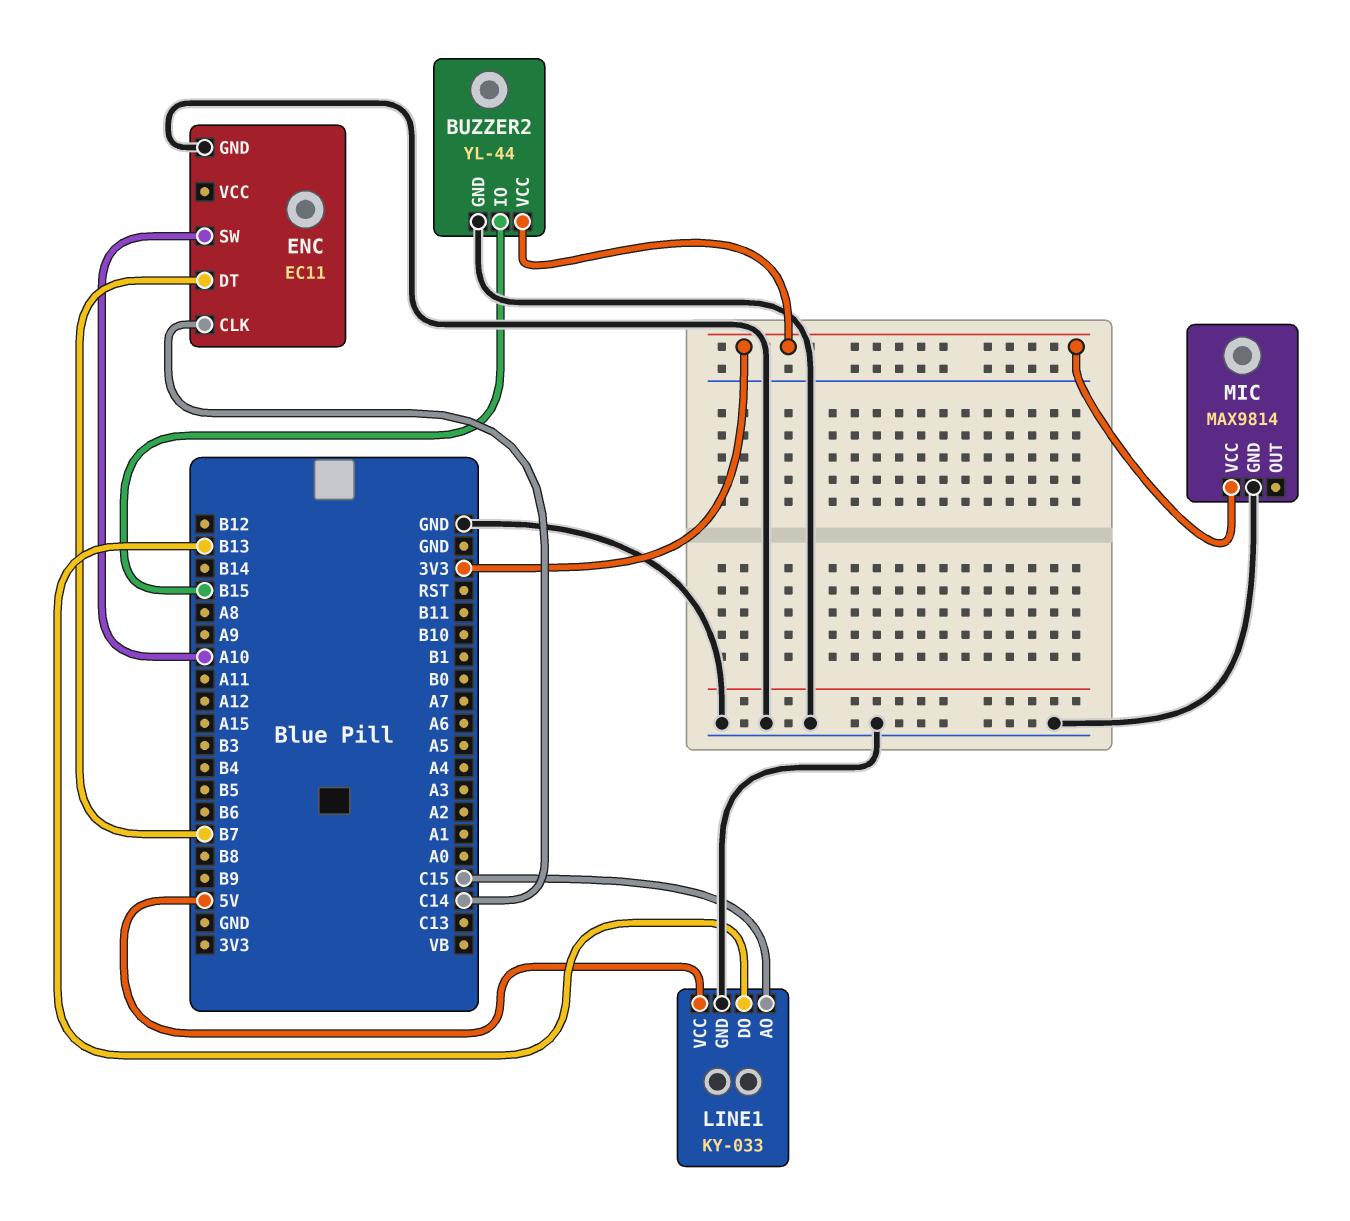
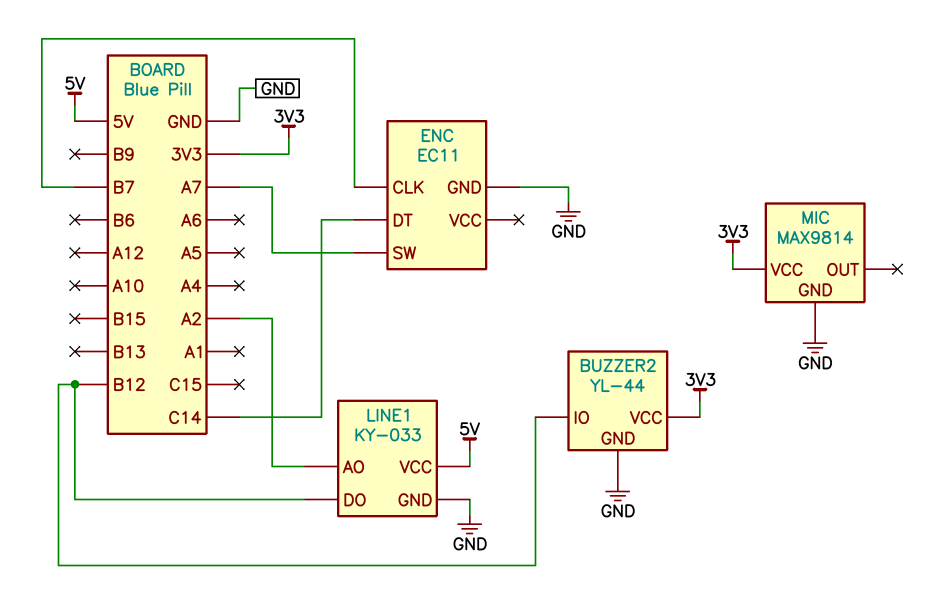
BUZZER2 pin IO: B15 -> B12
ENC pin CLK: C14 -> B7
ENC pin DT: B7 -> C14
ENC pin SW: A10 -> A7
LINE1 pin AO: C15 -> A2
LINE1 pin DO: B13 -> B12

